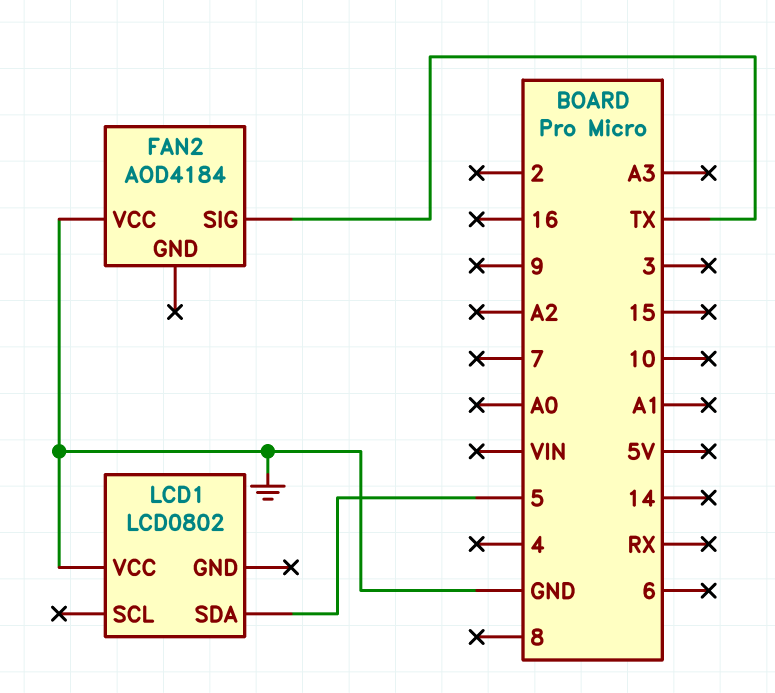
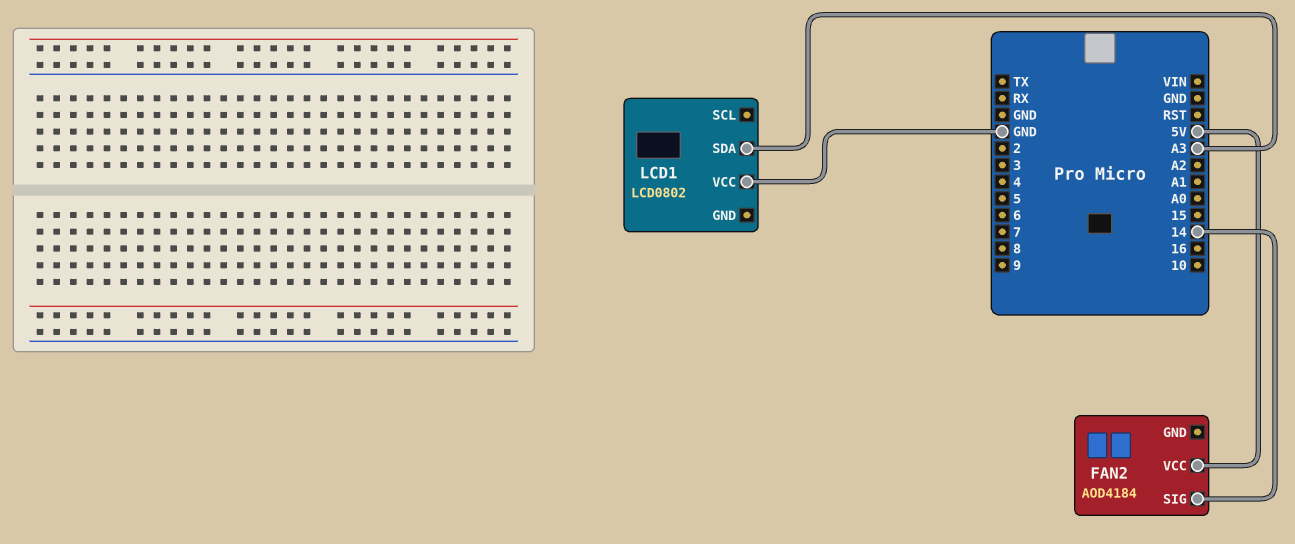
FAN2 pin SIG: TX -> 14
FAN2 pin VCC: GND -> 5V
LCD1 pin SDA: 5 -> A3

